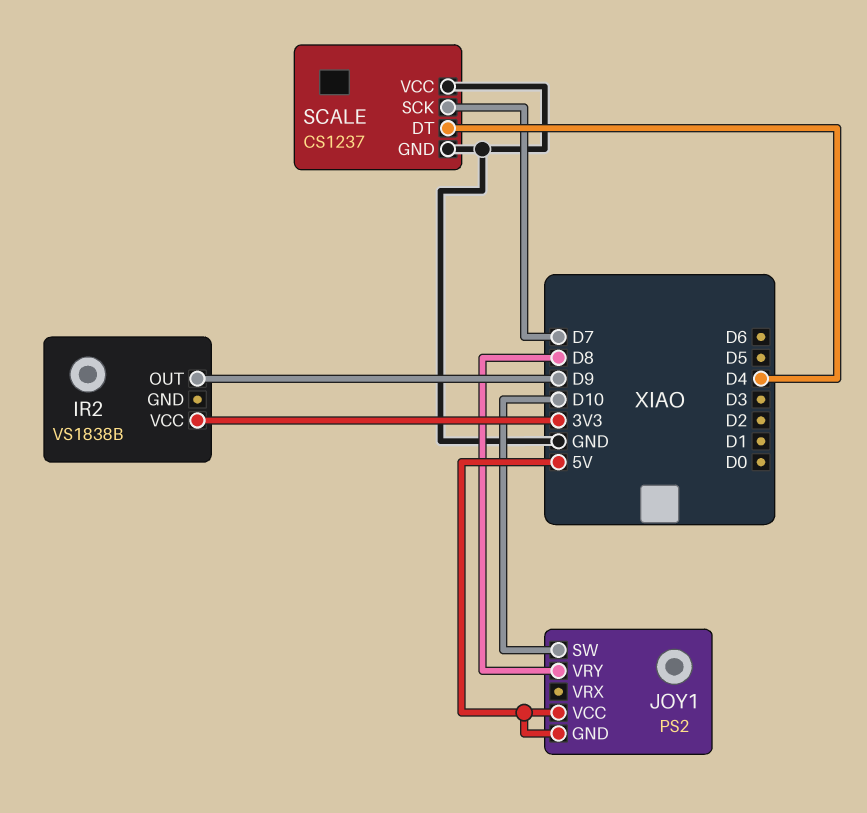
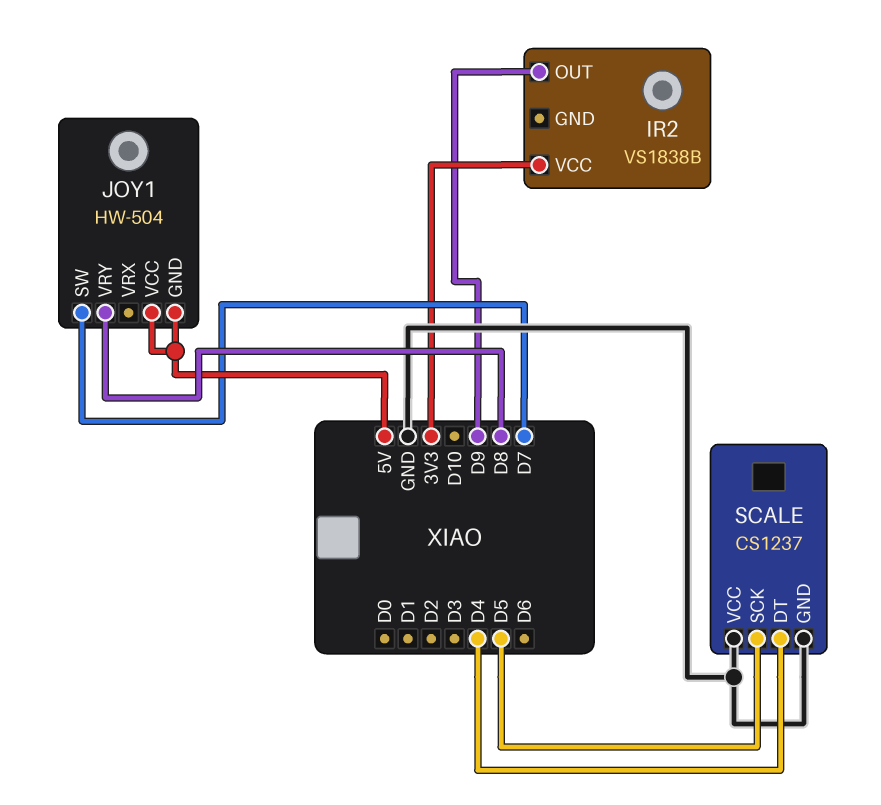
JOY1: PS2 -> HW-504
JOY1 pin SW: D10 -> D7
SCALE pin SCK: D7 -> D5

